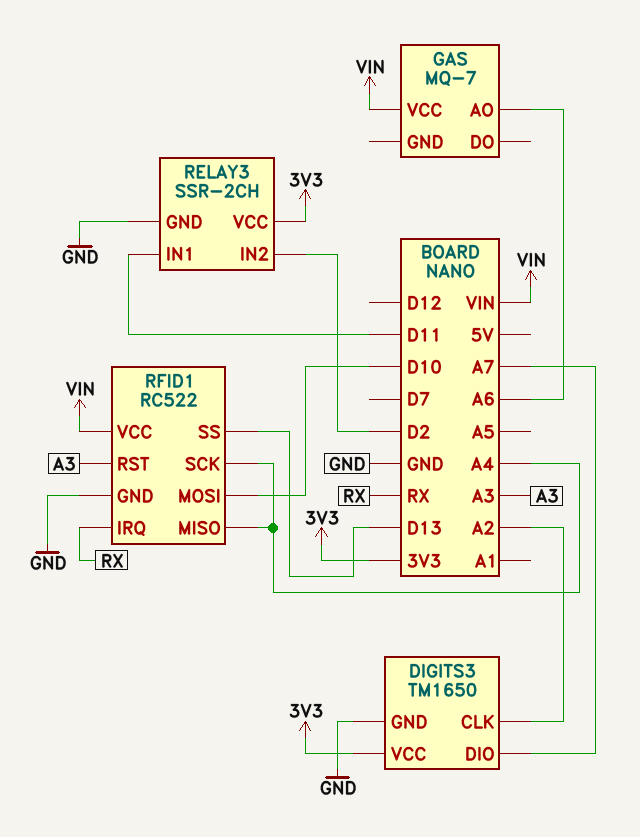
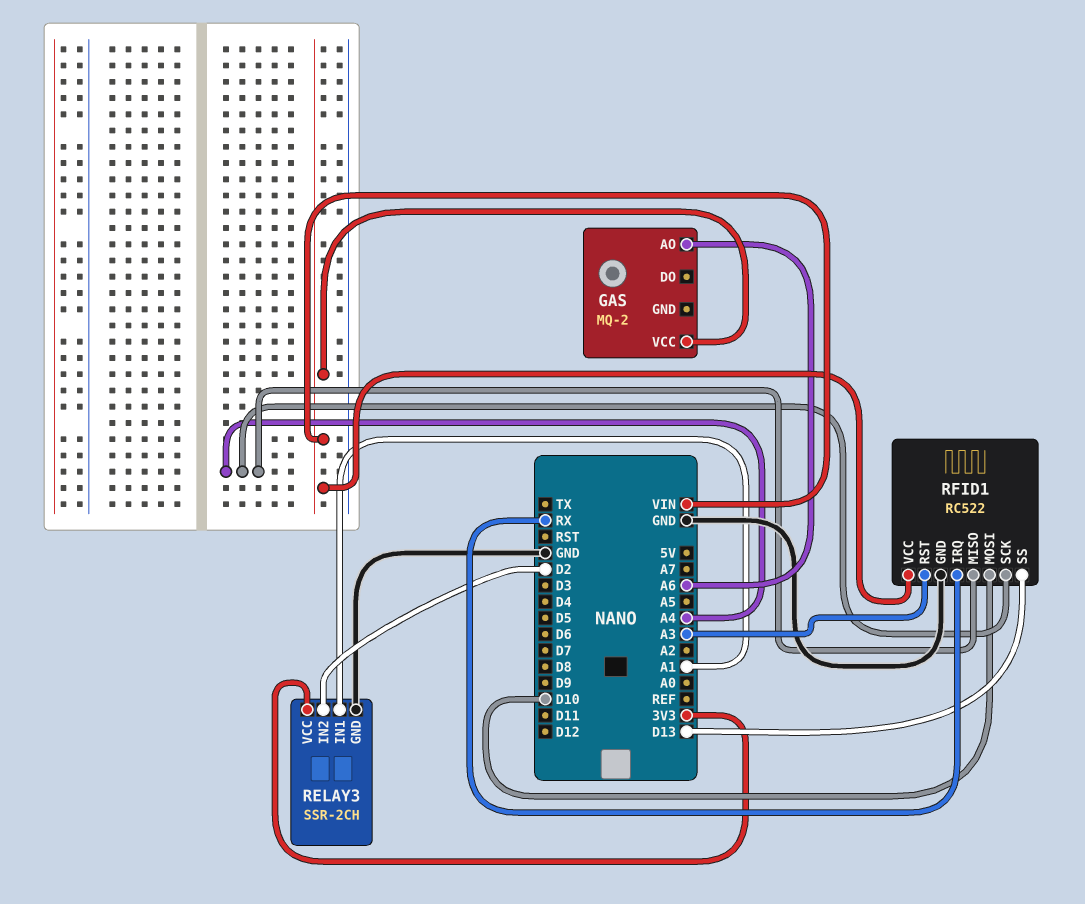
DIGITS3: TM1650 -> none
DIGITS3 pin CLK: A2 -> none
DIGITS3 pin DIO: A7 -> none
DIGITS3 pin GND: GND -> none
DIGITS3 pin VCC: 3V3 -> none
GAS: MQ-7 -> MQ-2
RELAY3 pin IN1: D11 -> A1

